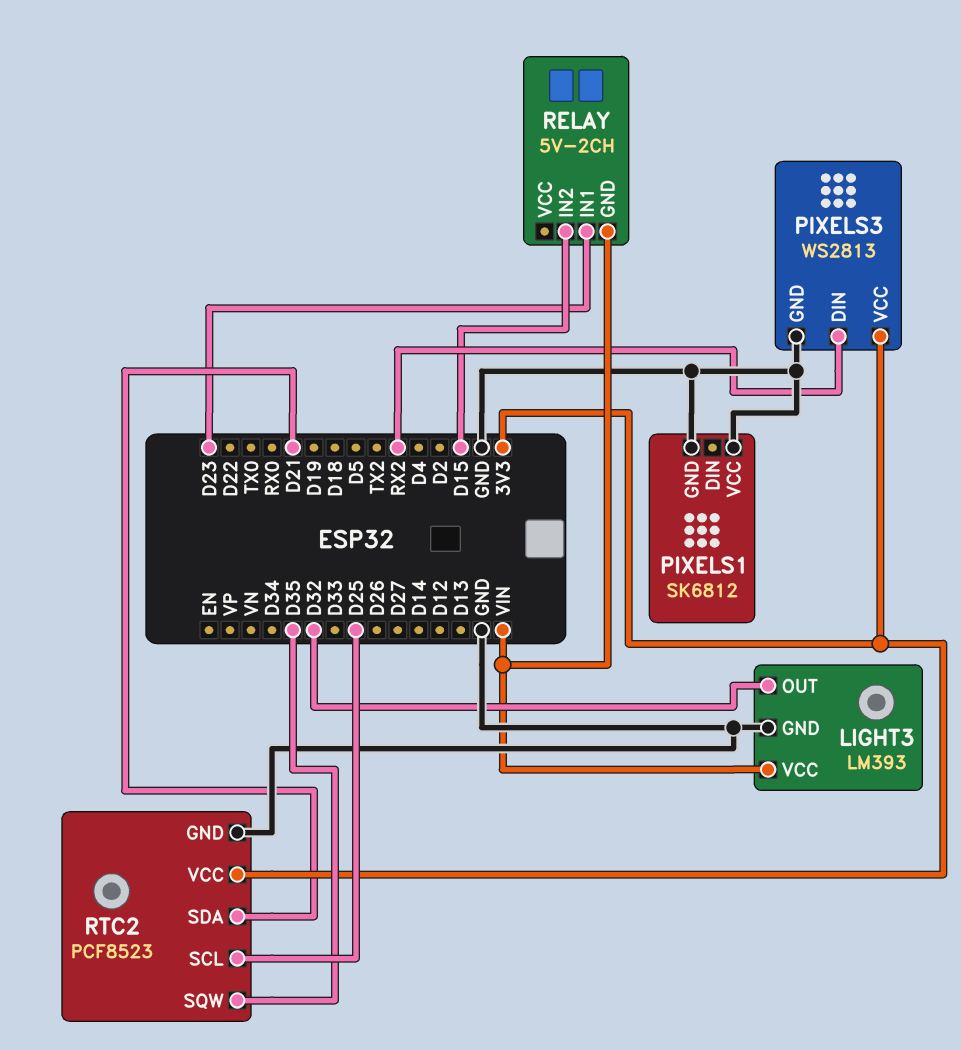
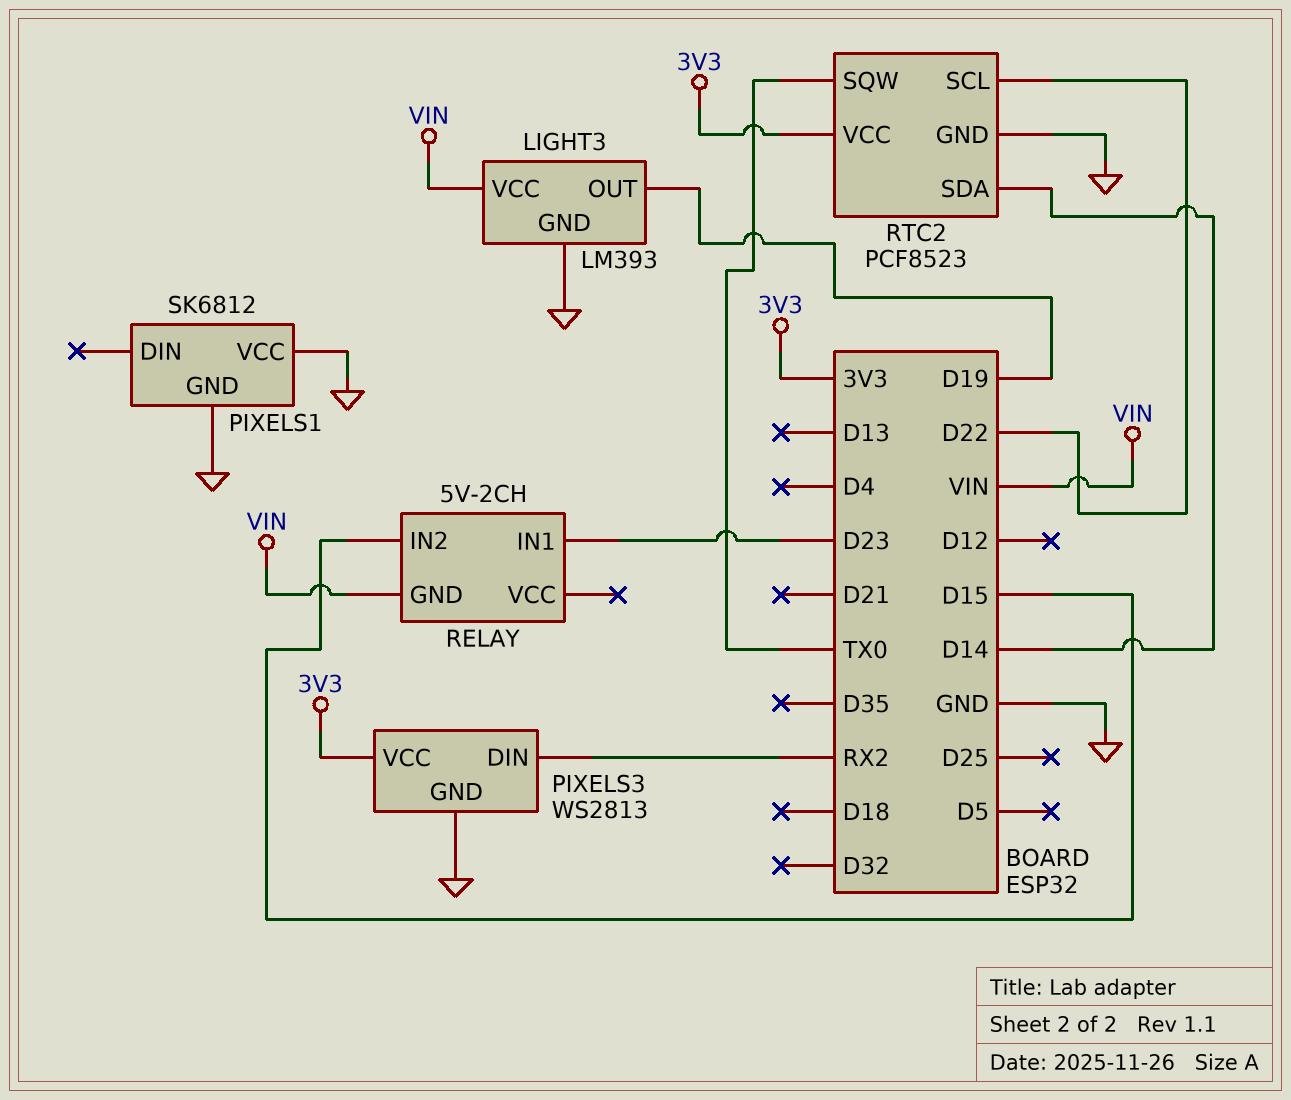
LIGHT3 pin OUT: D32 -> D19
RTC2 pin SCL: D25 -> D22
RTC2 pin SDA: D21 -> D14
RTC2 pin SQW: D35 -> TX0

